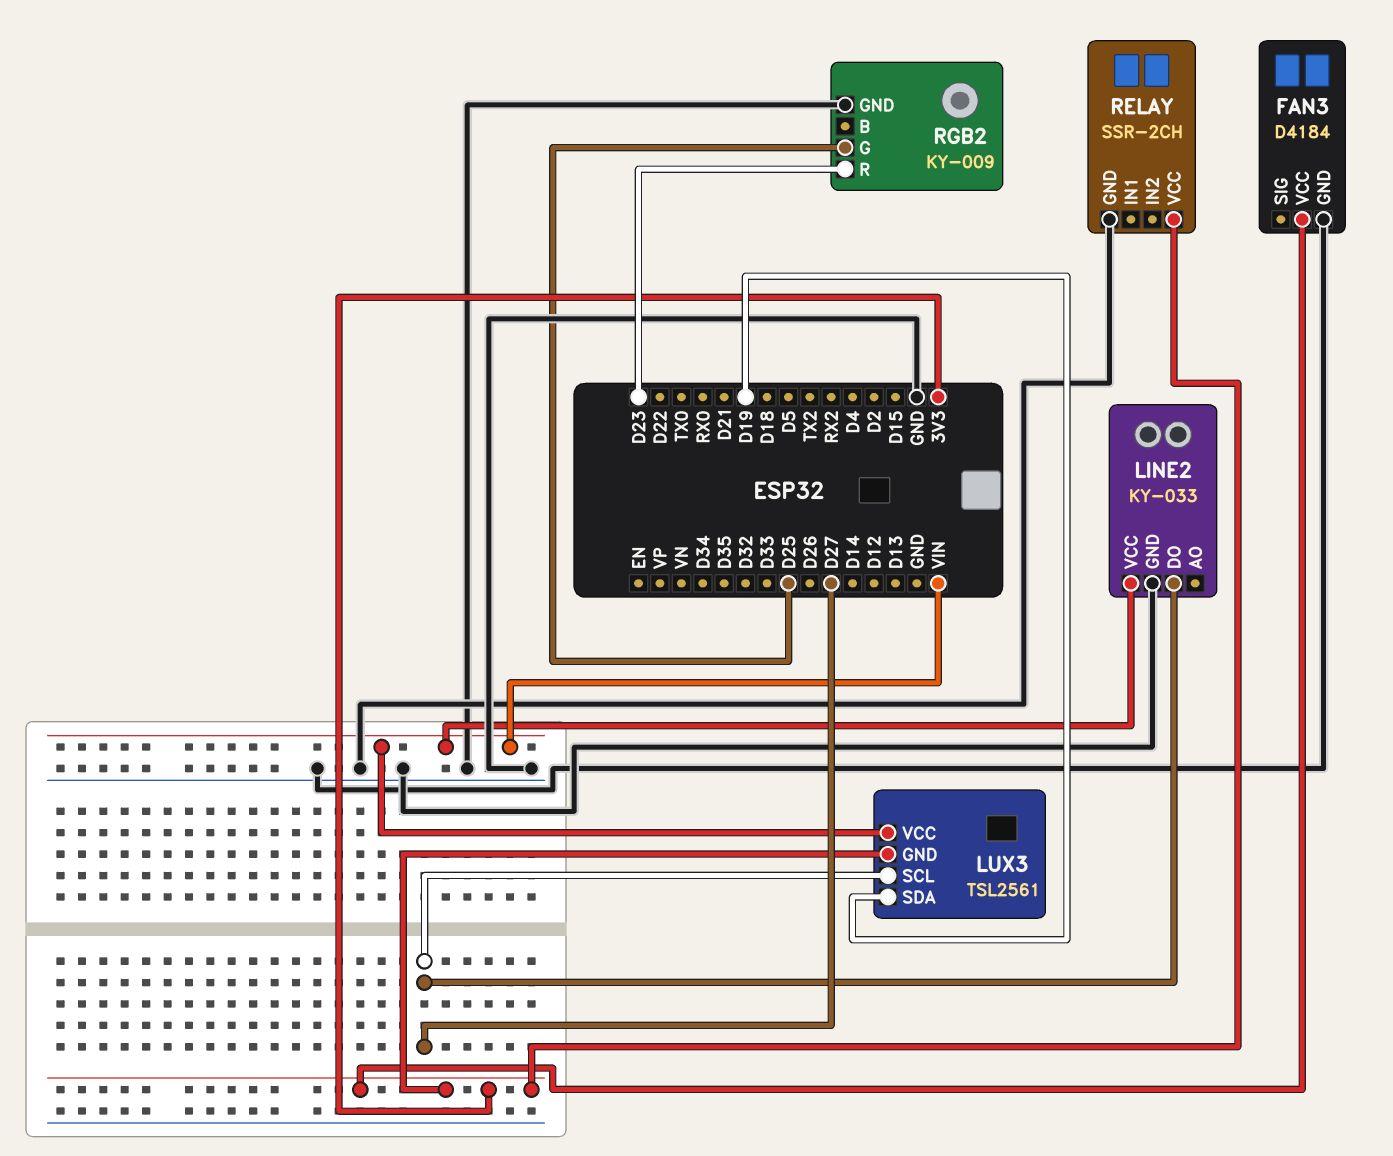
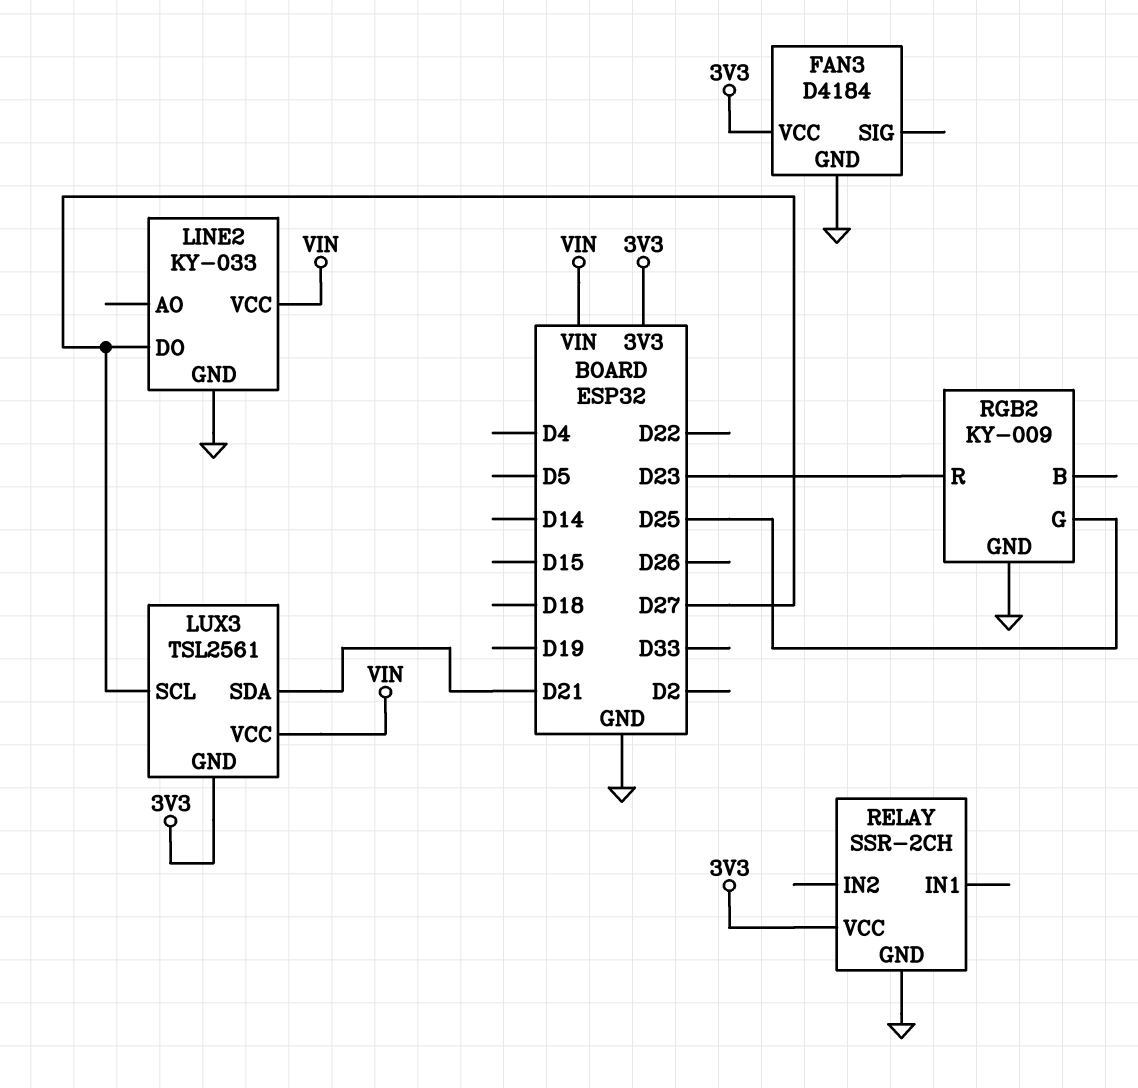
LUX3 pin SDA: D19 -> D21

